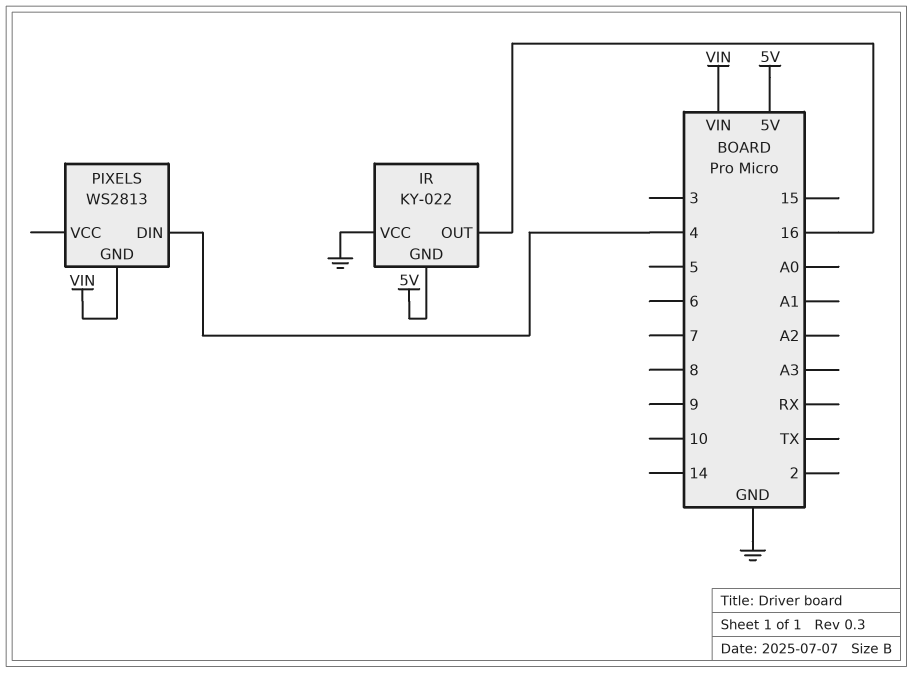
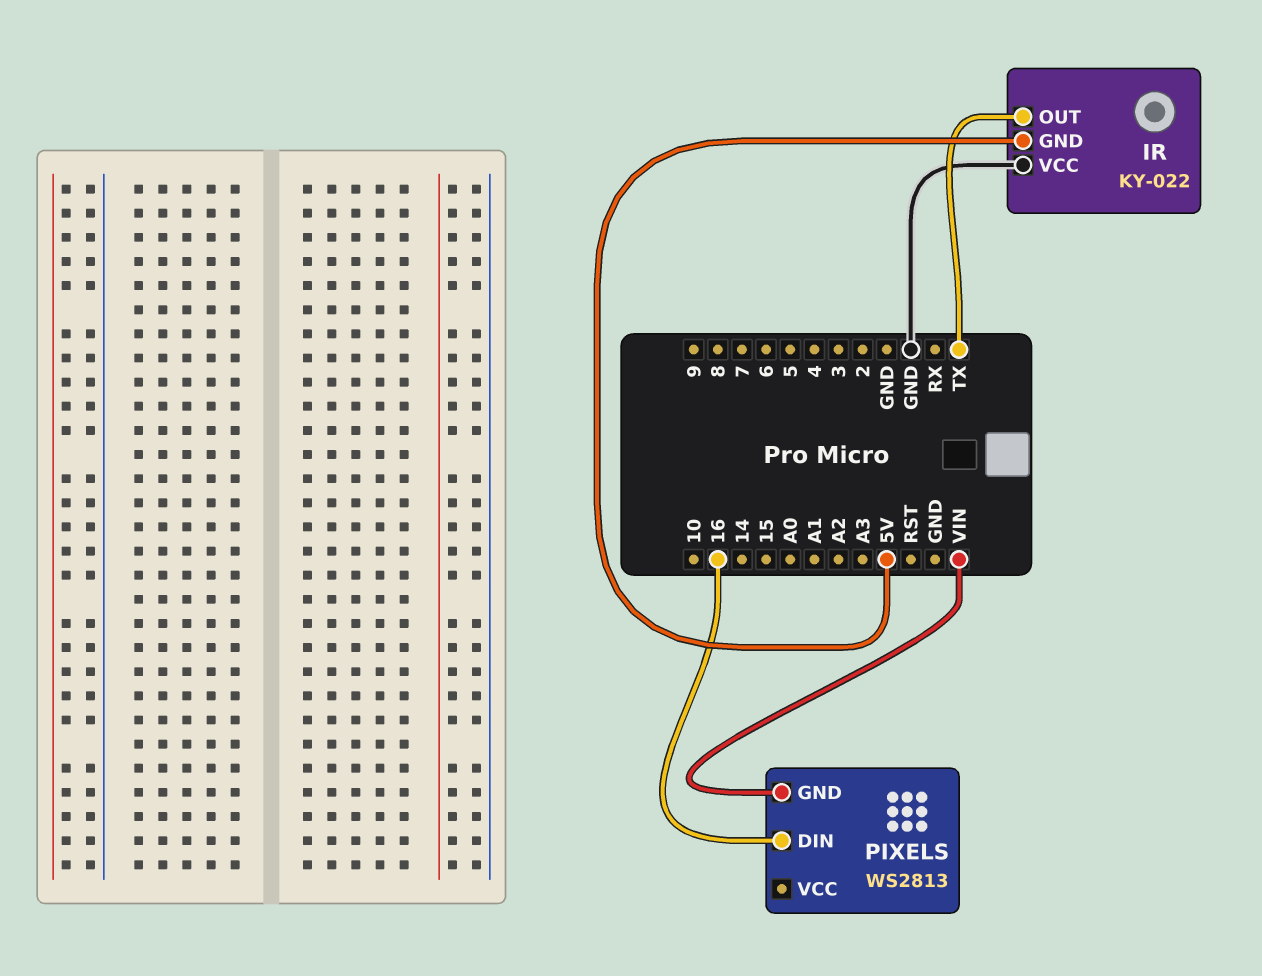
IR pin OUT: 16 -> TX
PIXELS pin DIN: 4 -> 16

